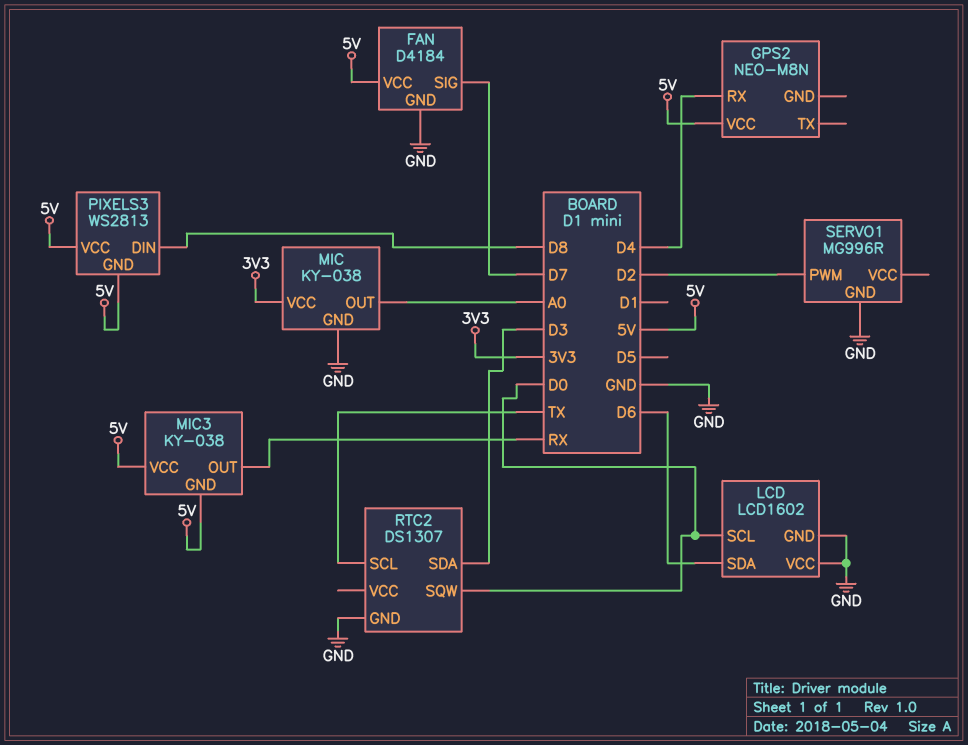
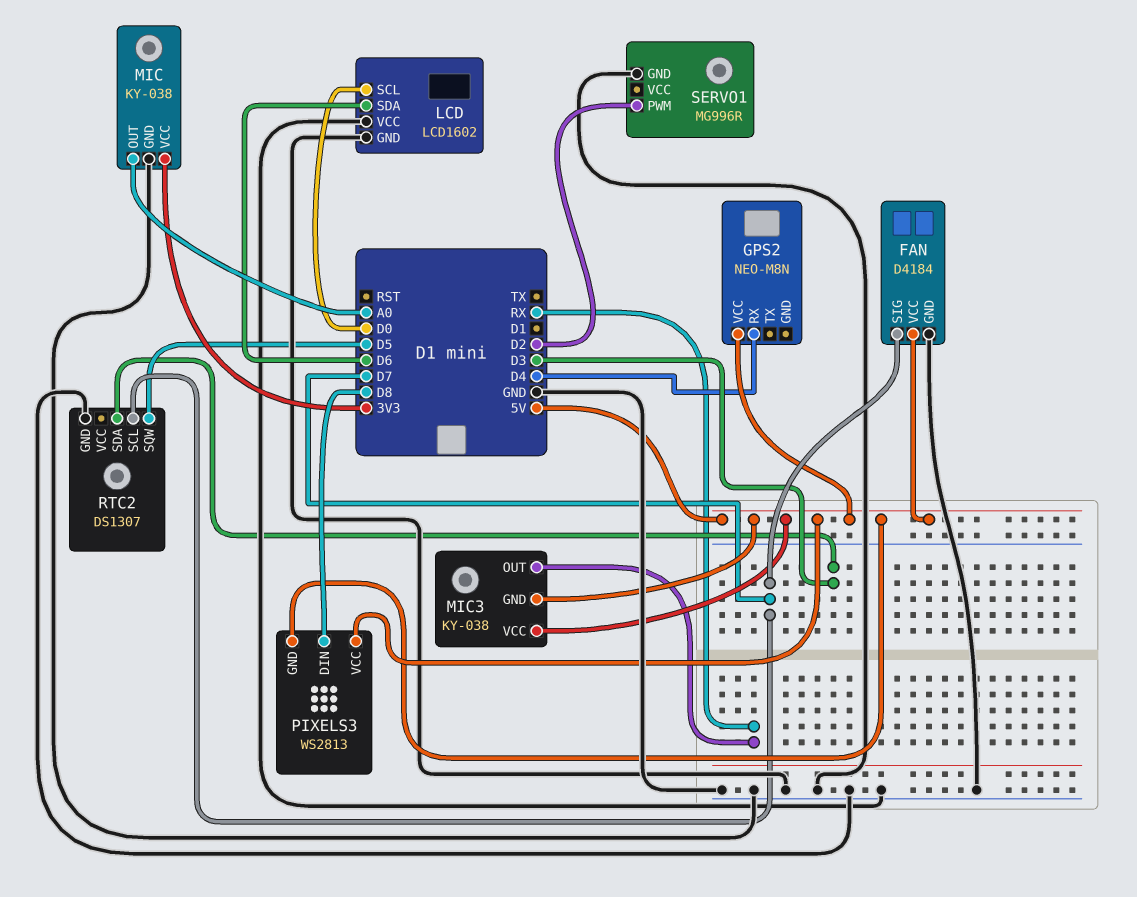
RTC2 pin SCL: TX -> D7
RTC2 pin SQW: D0 -> D5

